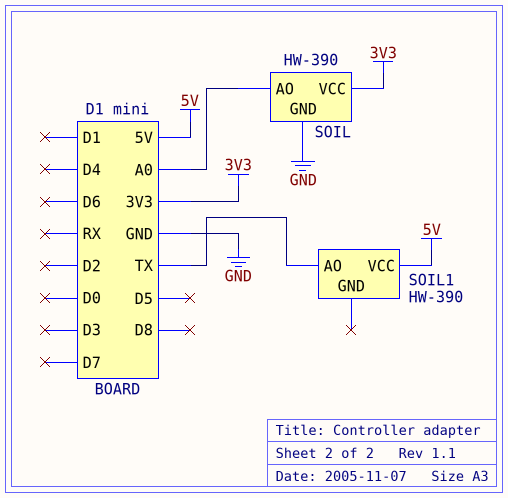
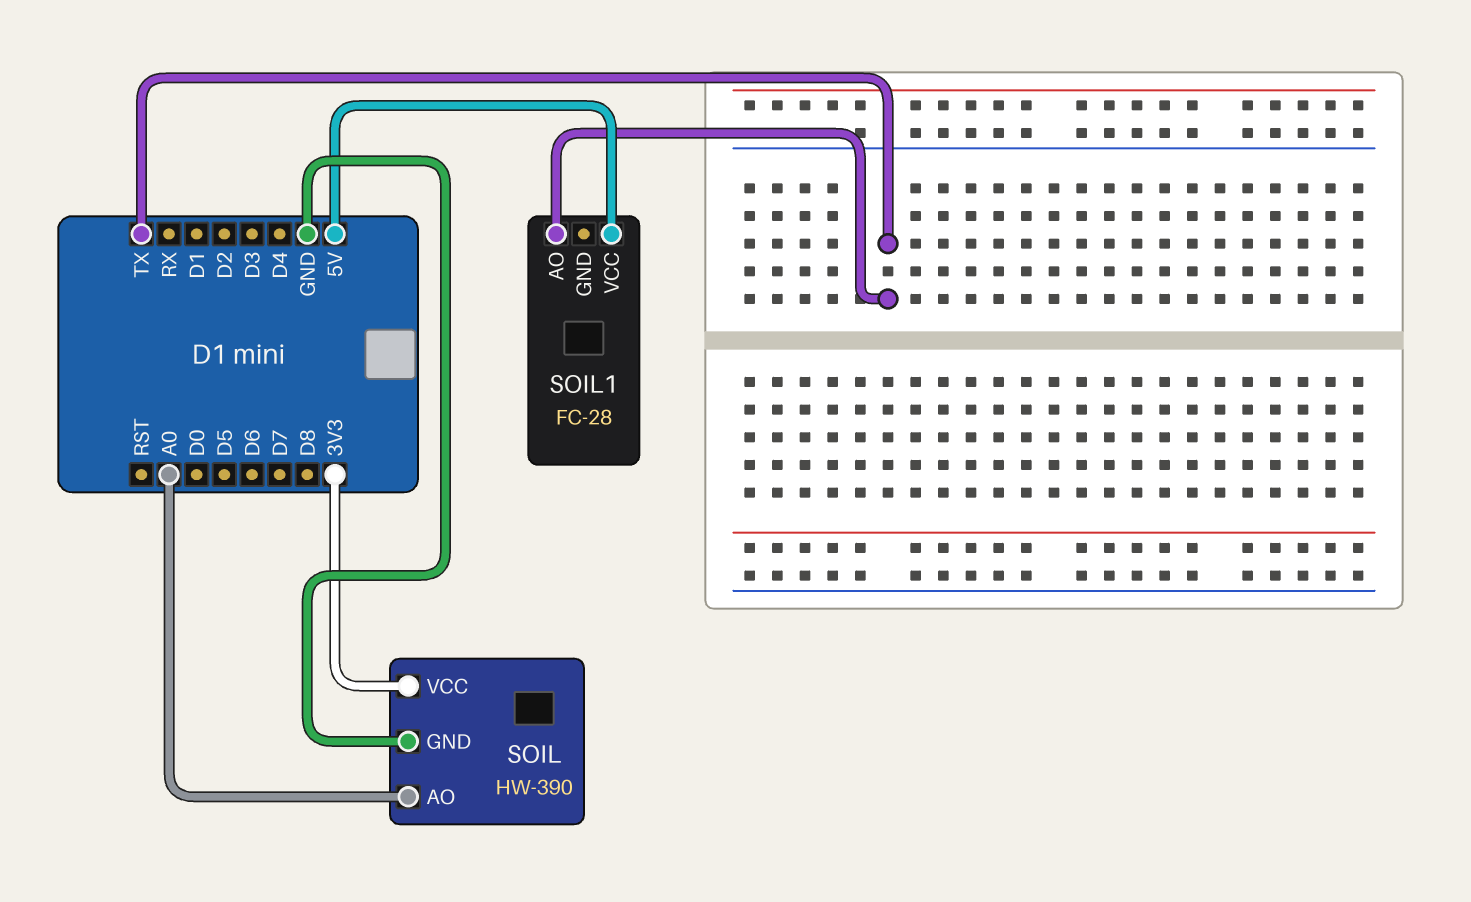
SOIL1: HW-390 -> FC-28

